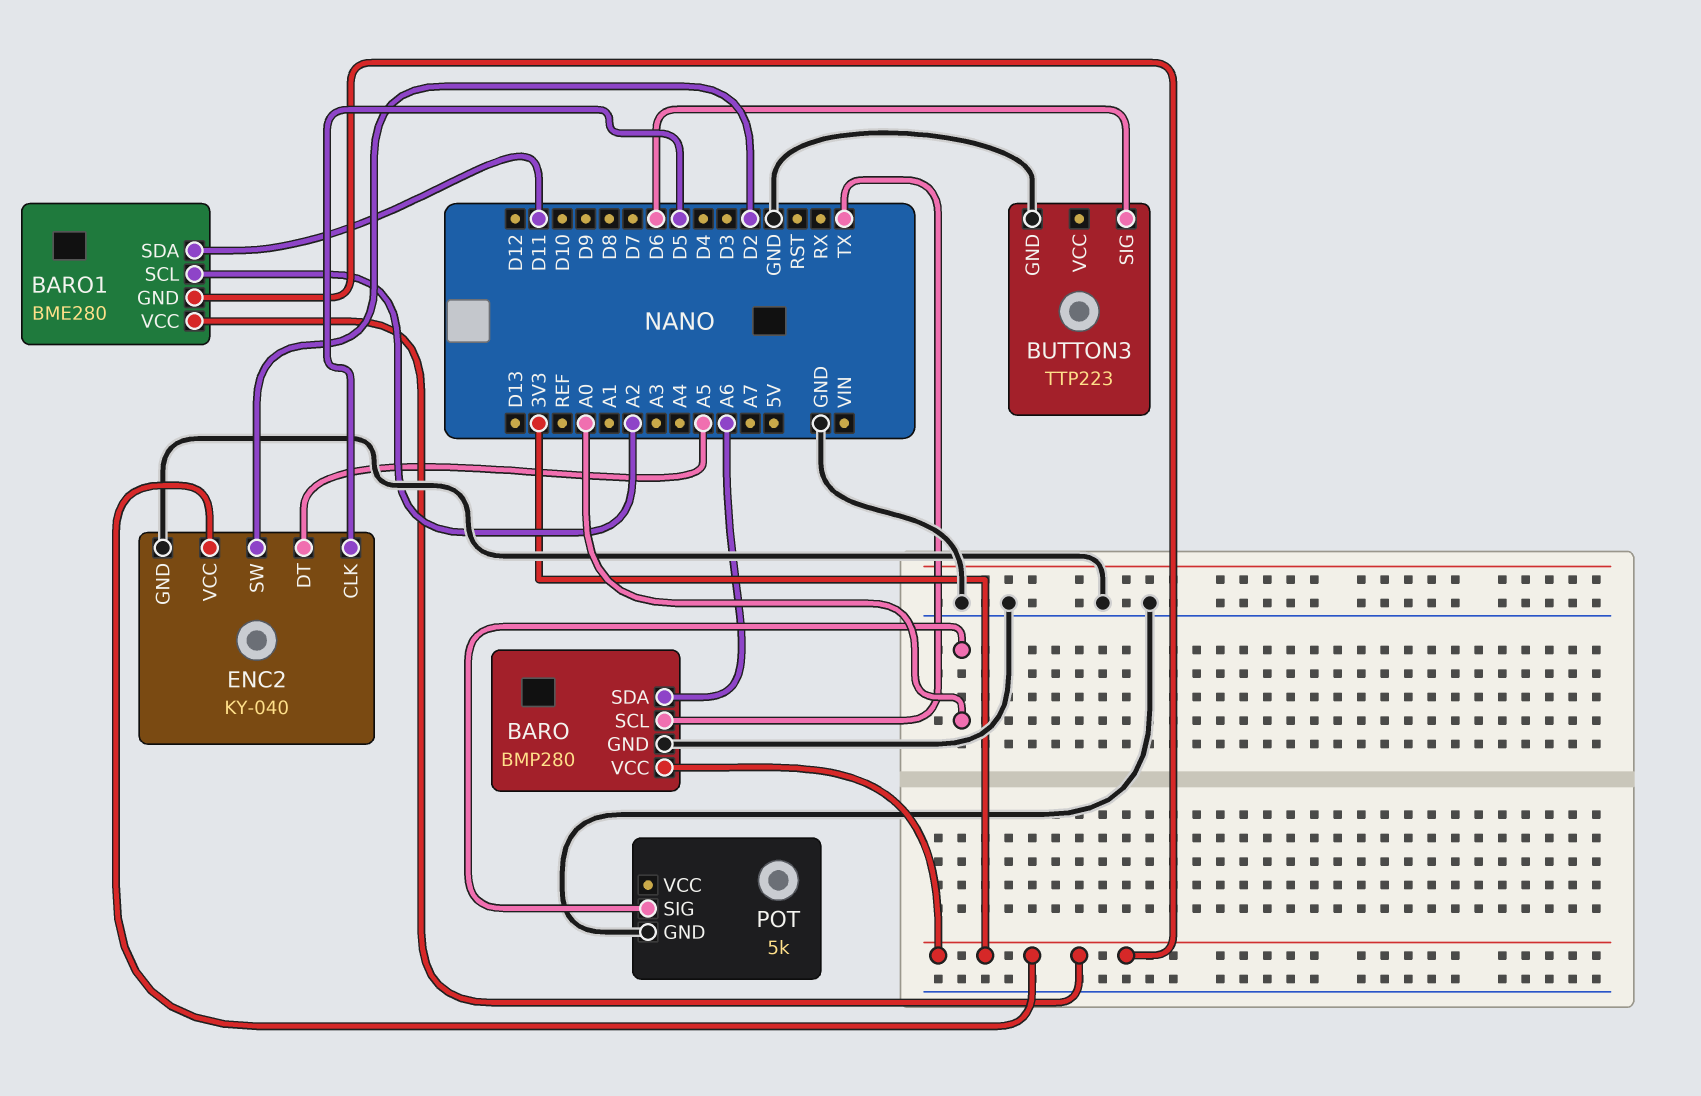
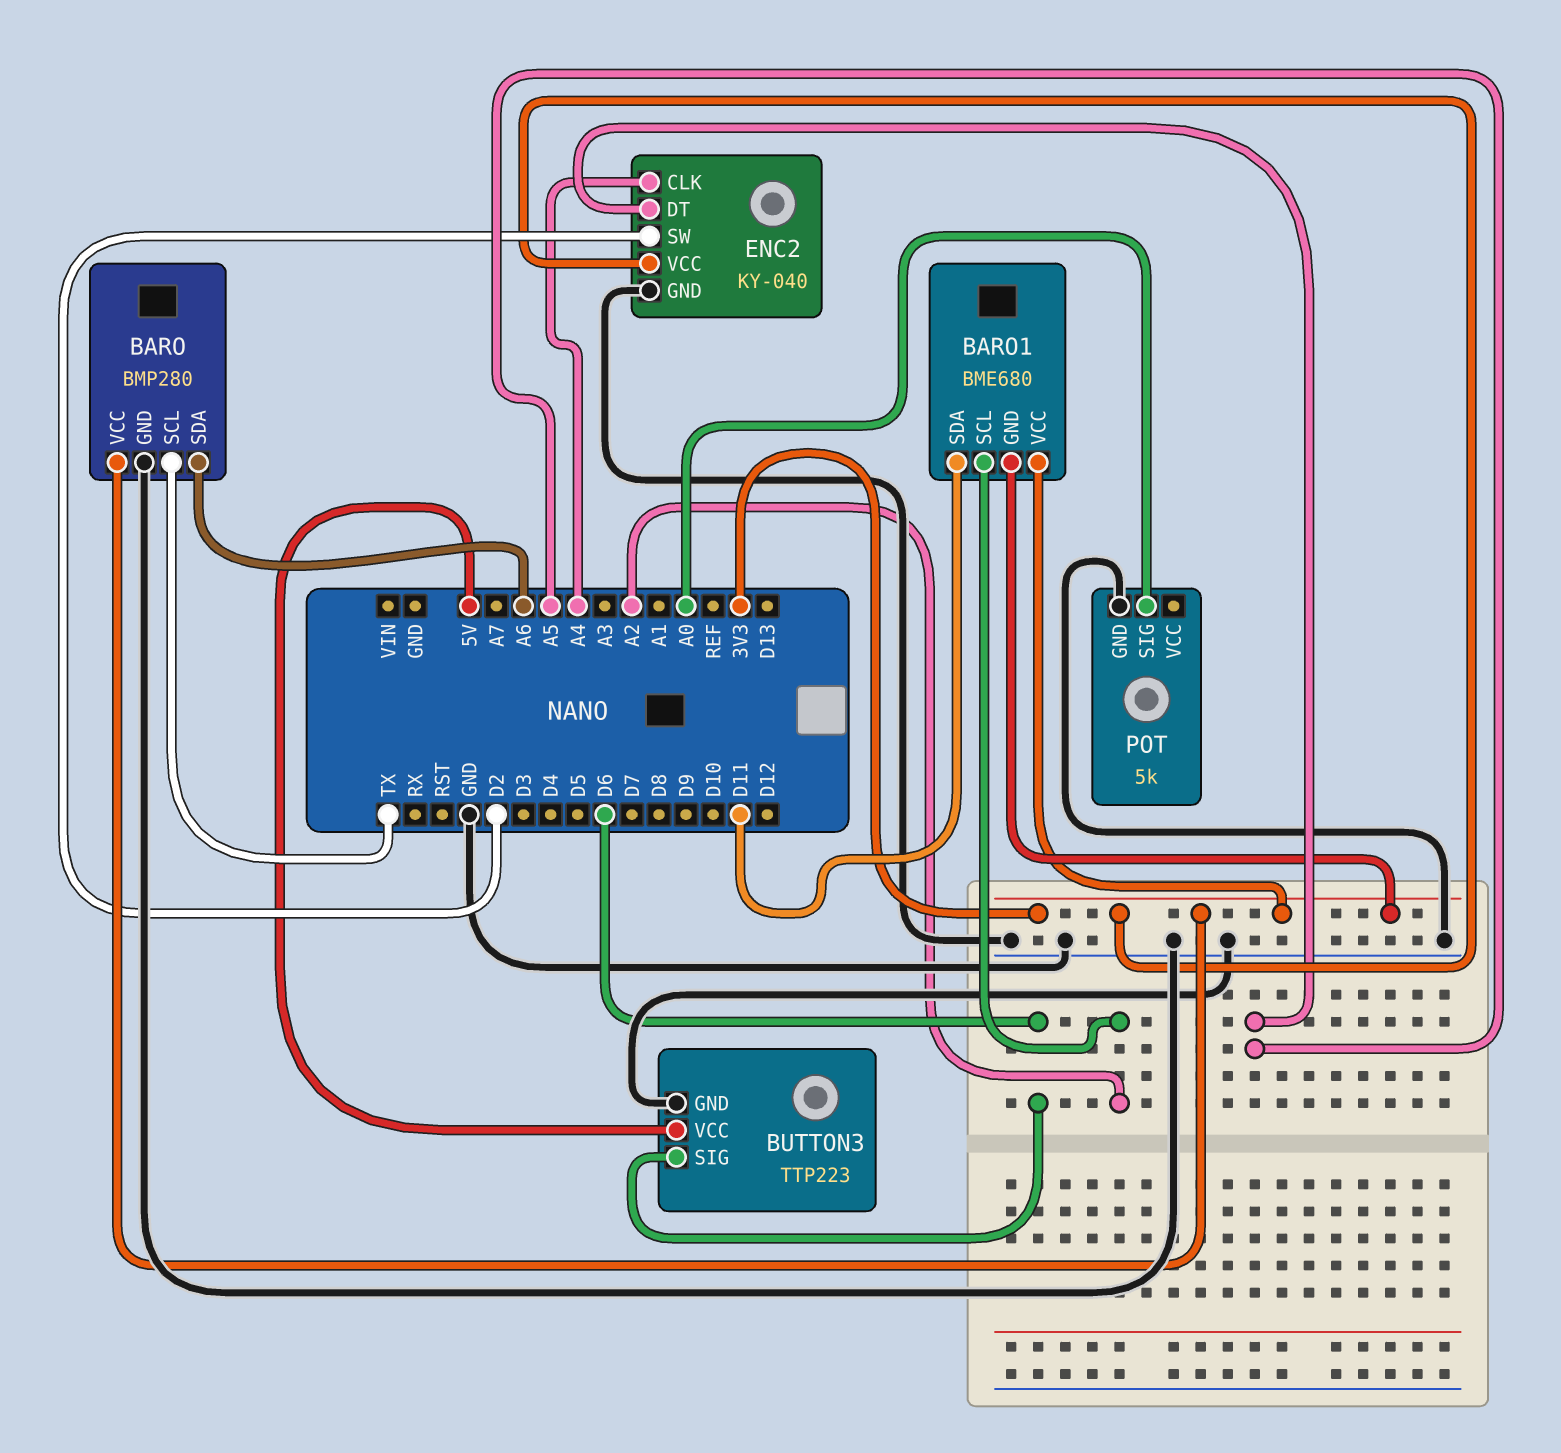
BARO1: BME280 -> BME680
BUTTON3 pin VCC: none -> 5V
ENC2 pin CLK: D5 -> A4

